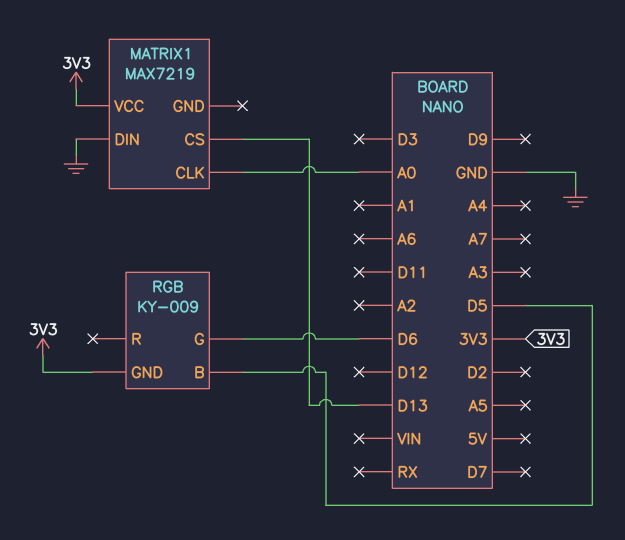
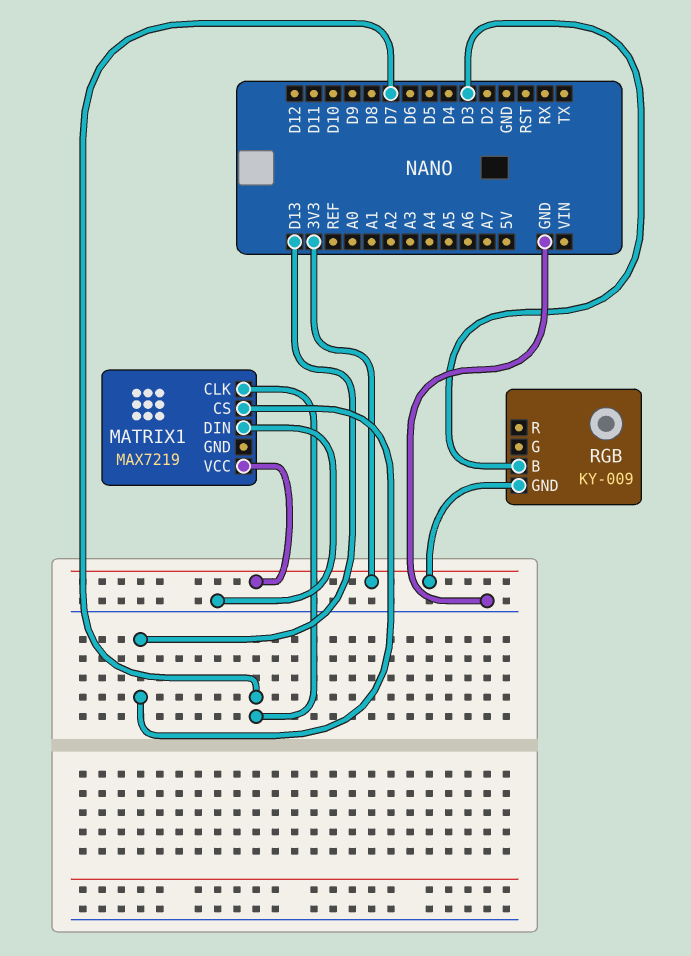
MATRIX1 pin CLK: A0 -> D7
RGB pin B: D5 -> D3
RGB pin G: D6 -> none

